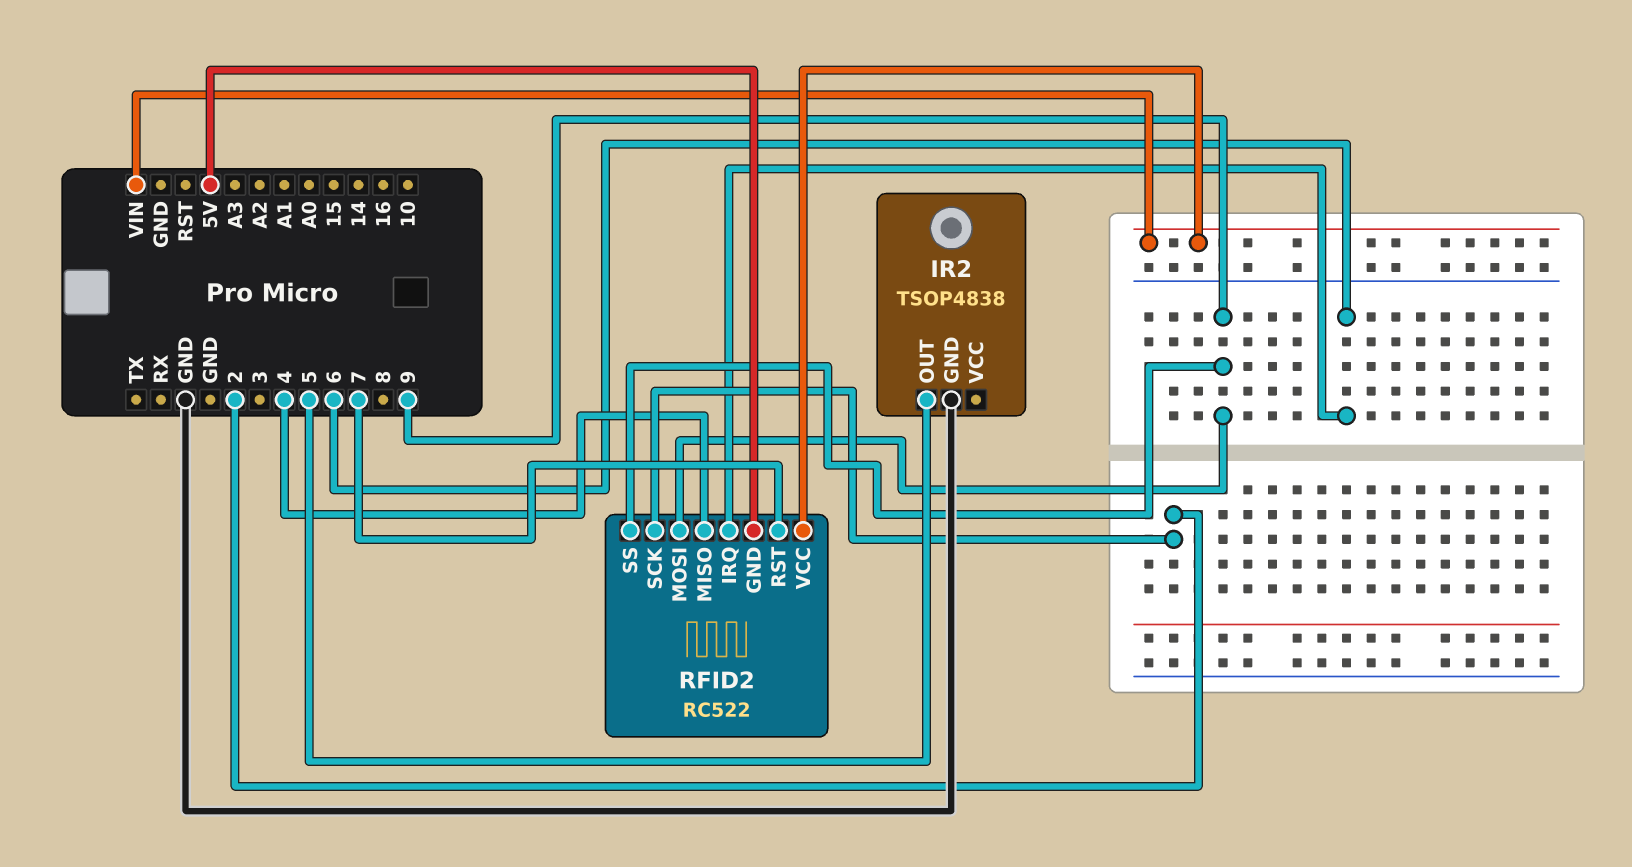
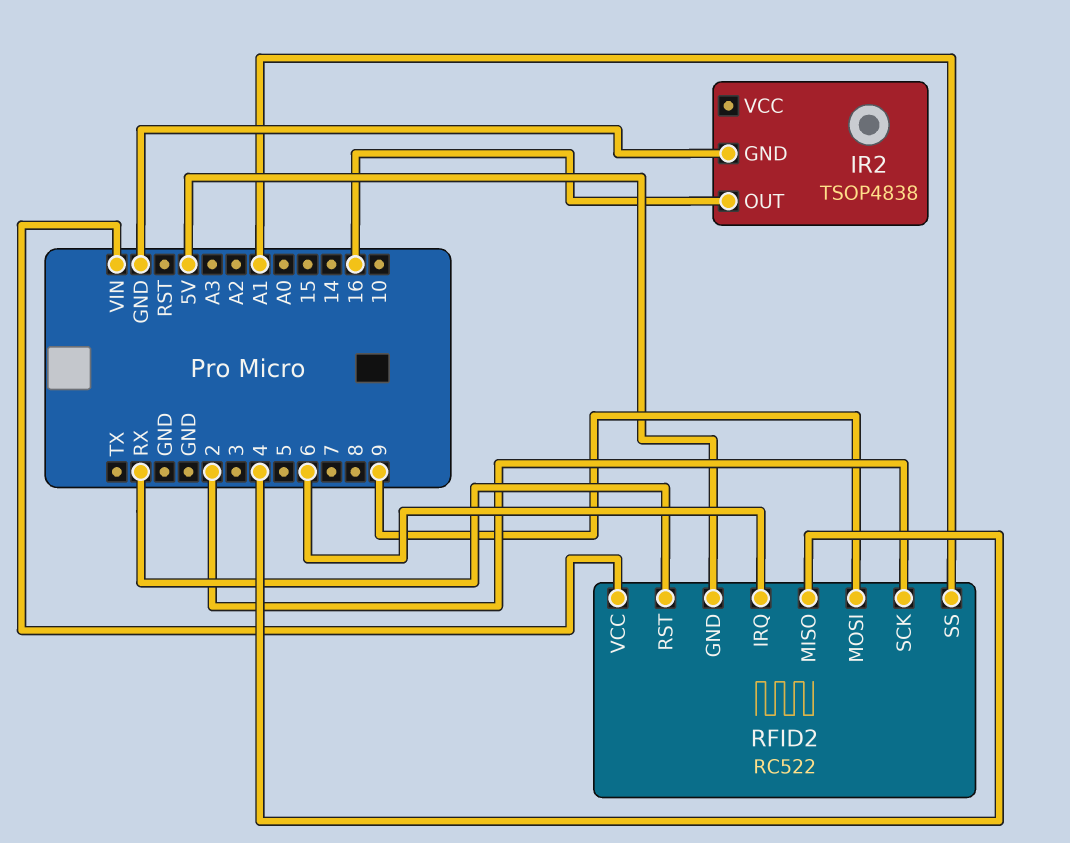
IR2 pin OUT: 5 -> 16
RFID2 pin RST: 7 -> RX
RFID2 pin SS: 9 -> A1

